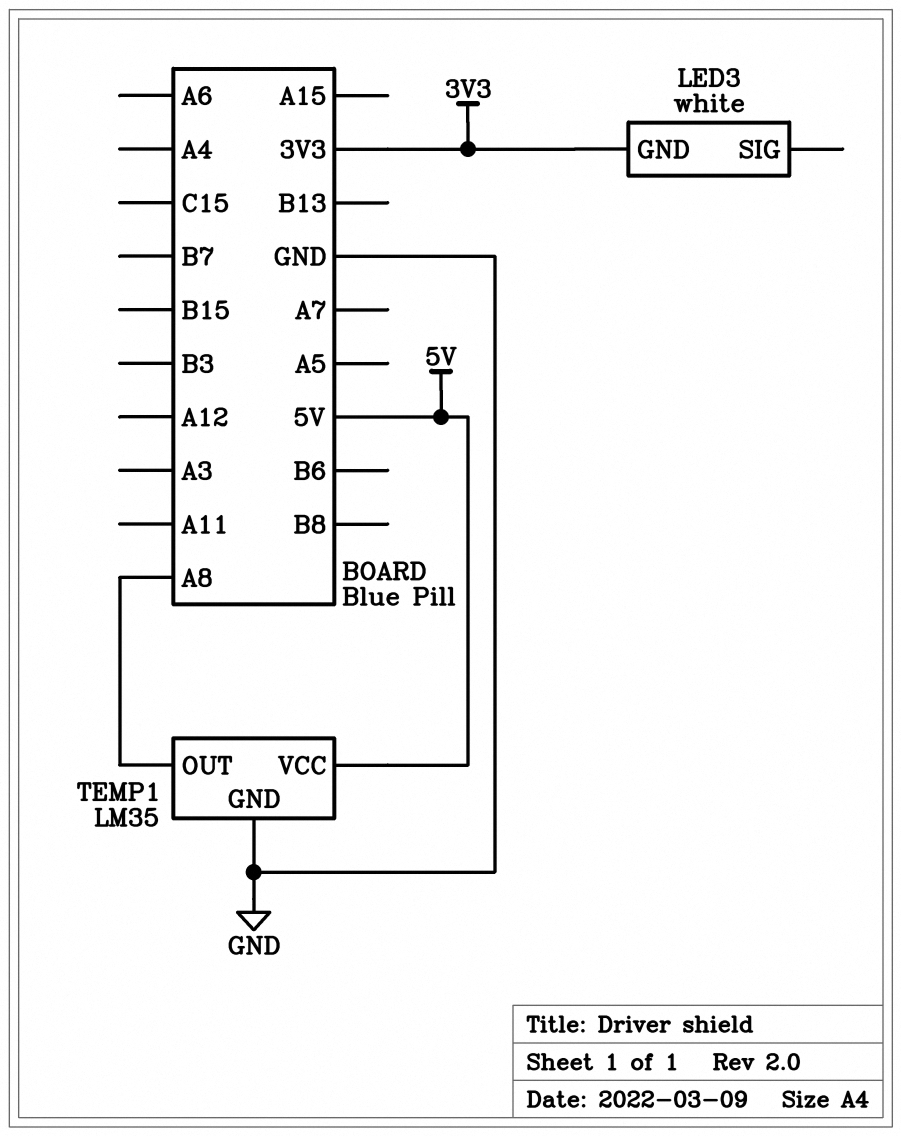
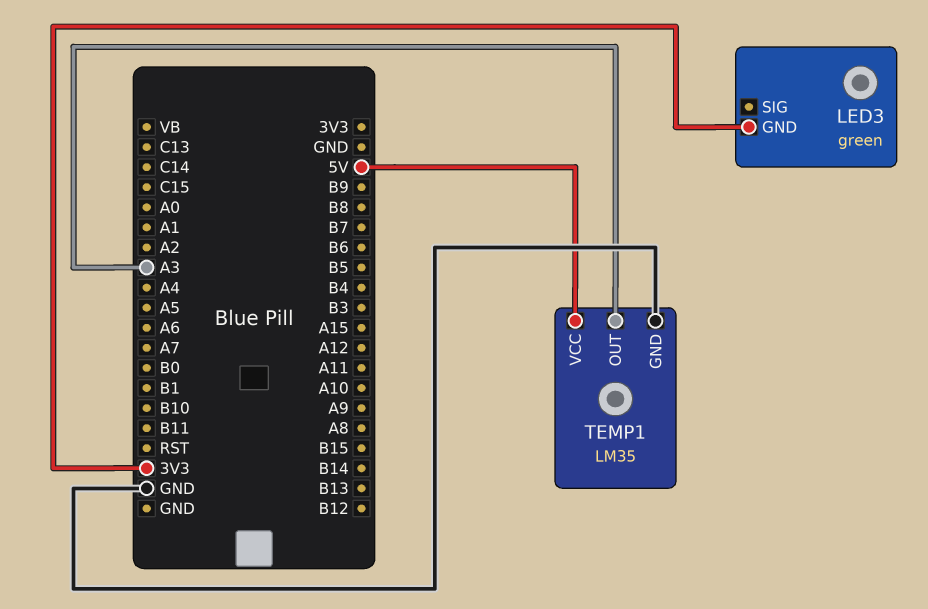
LED3: white -> green
TEMP1 pin OUT: A8 -> A3

